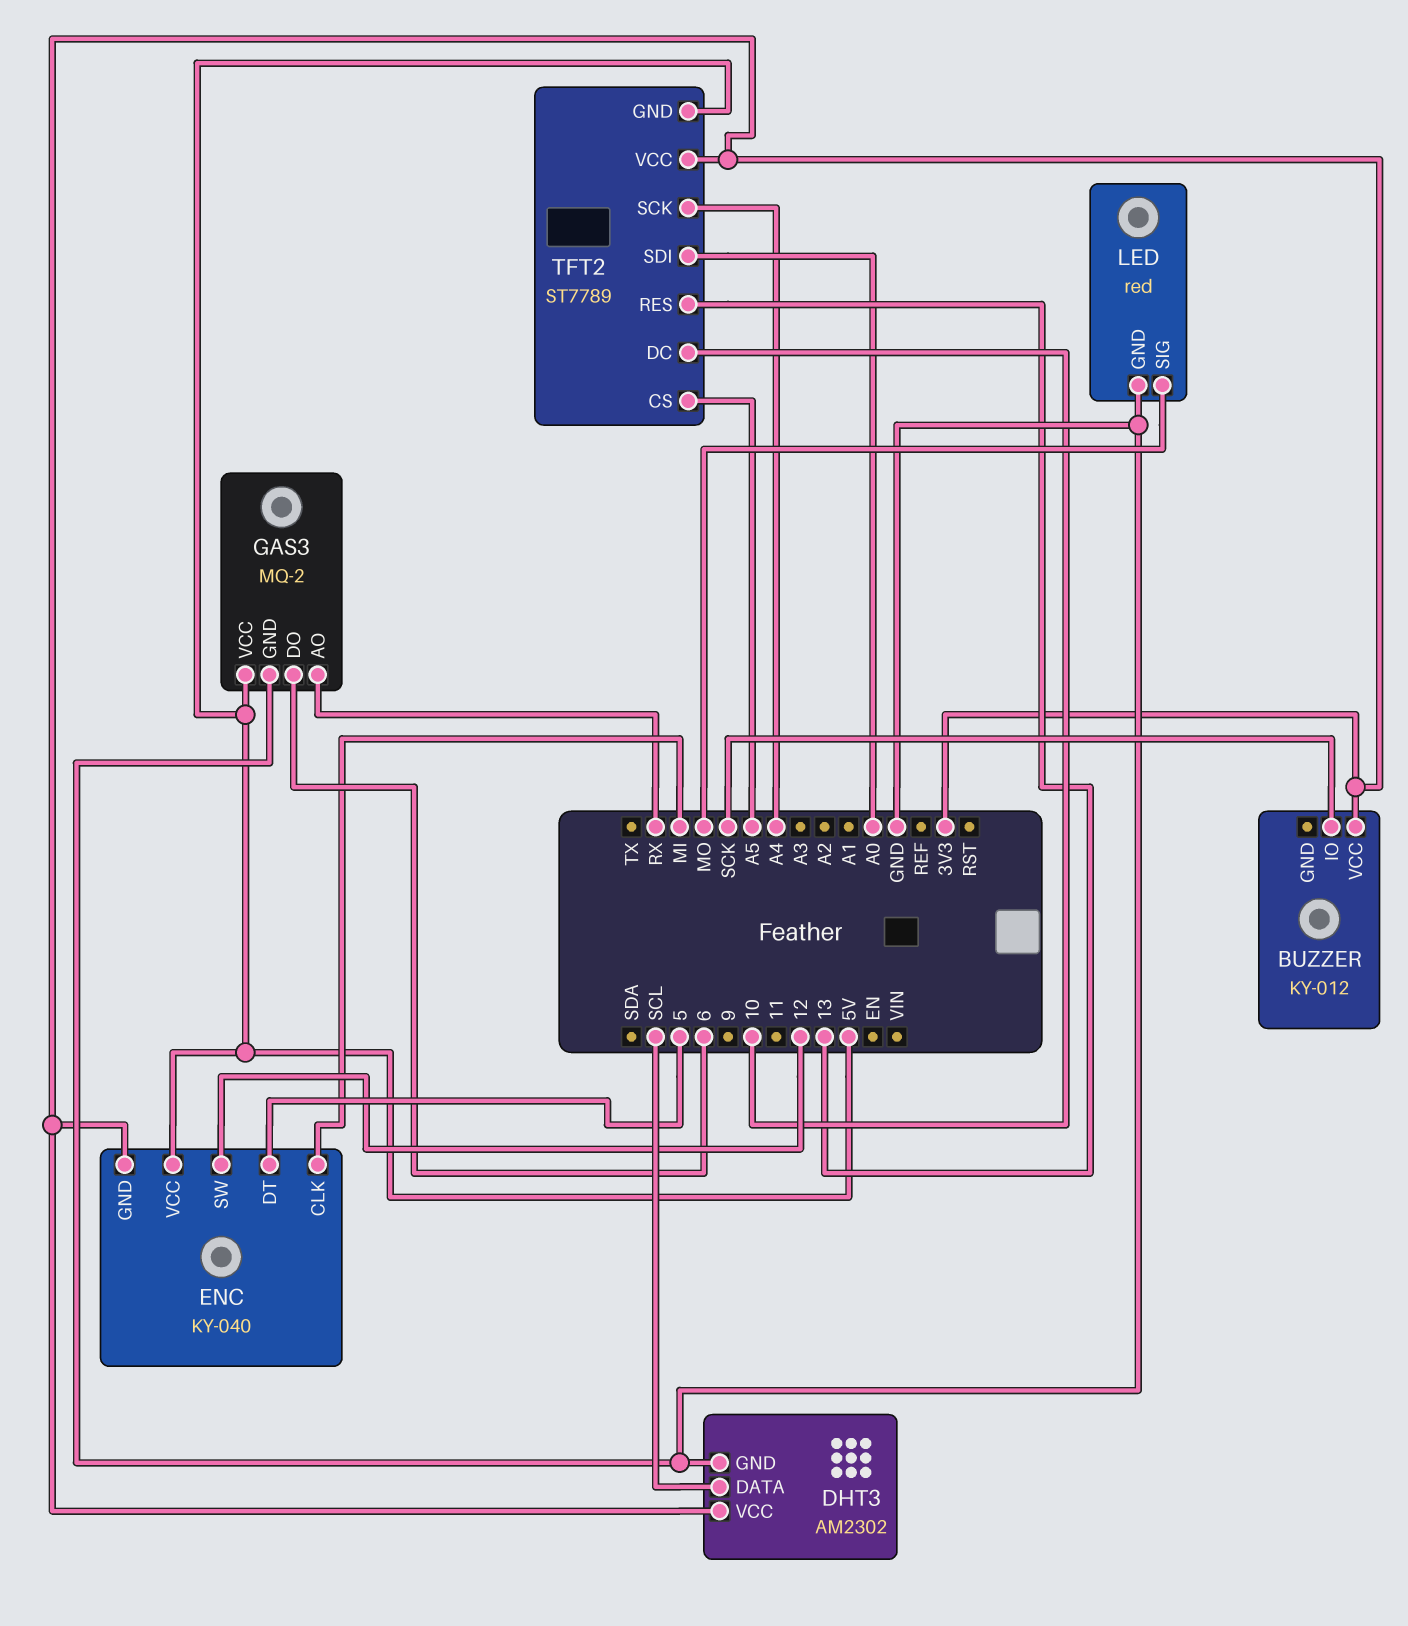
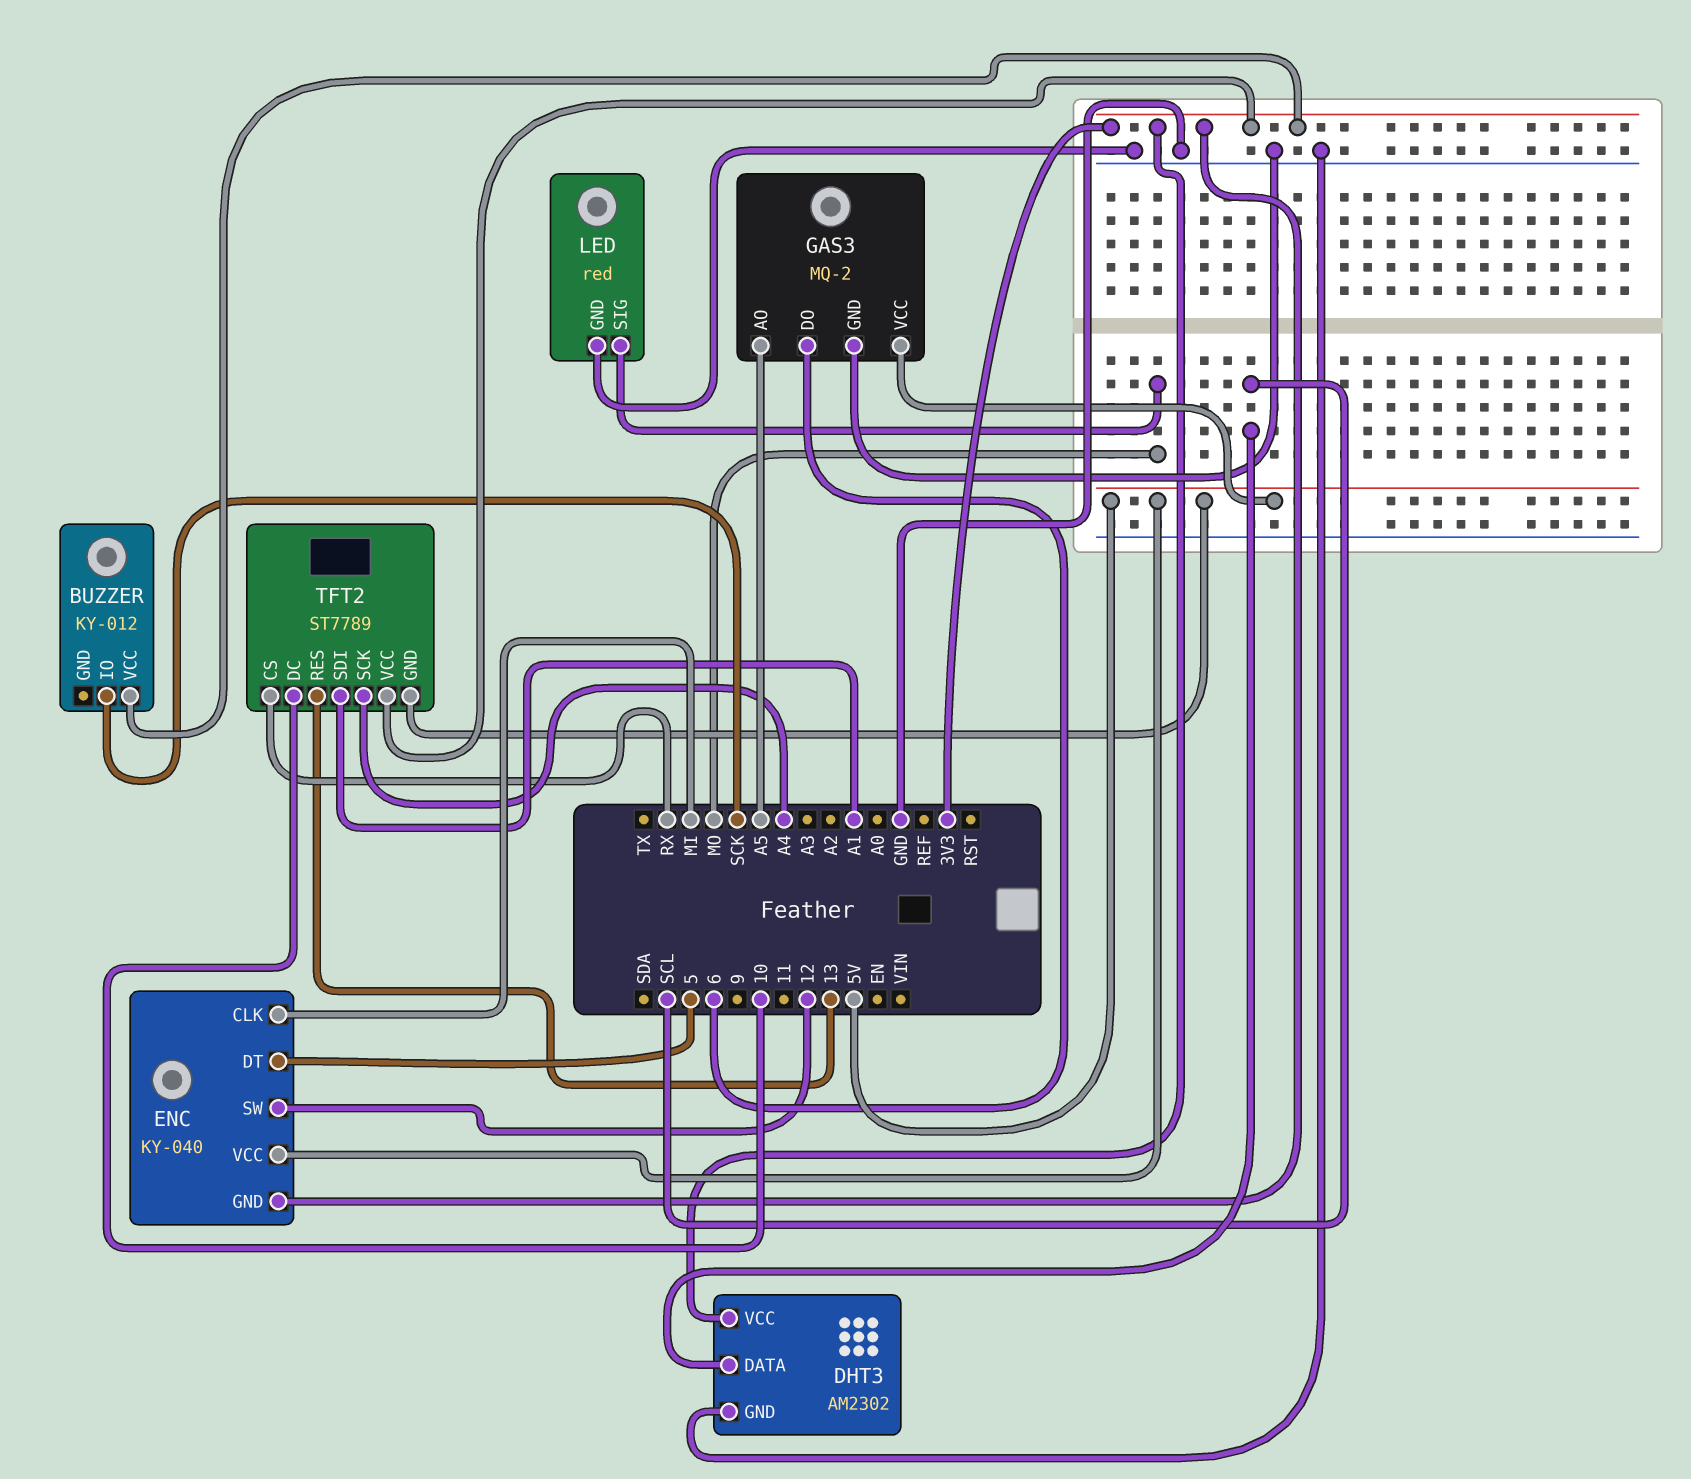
GAS3 pin AO: RX -> A5
TFT2 pin CS: A5 -> RX
TFT2 pin SDI: A0 -> A1

